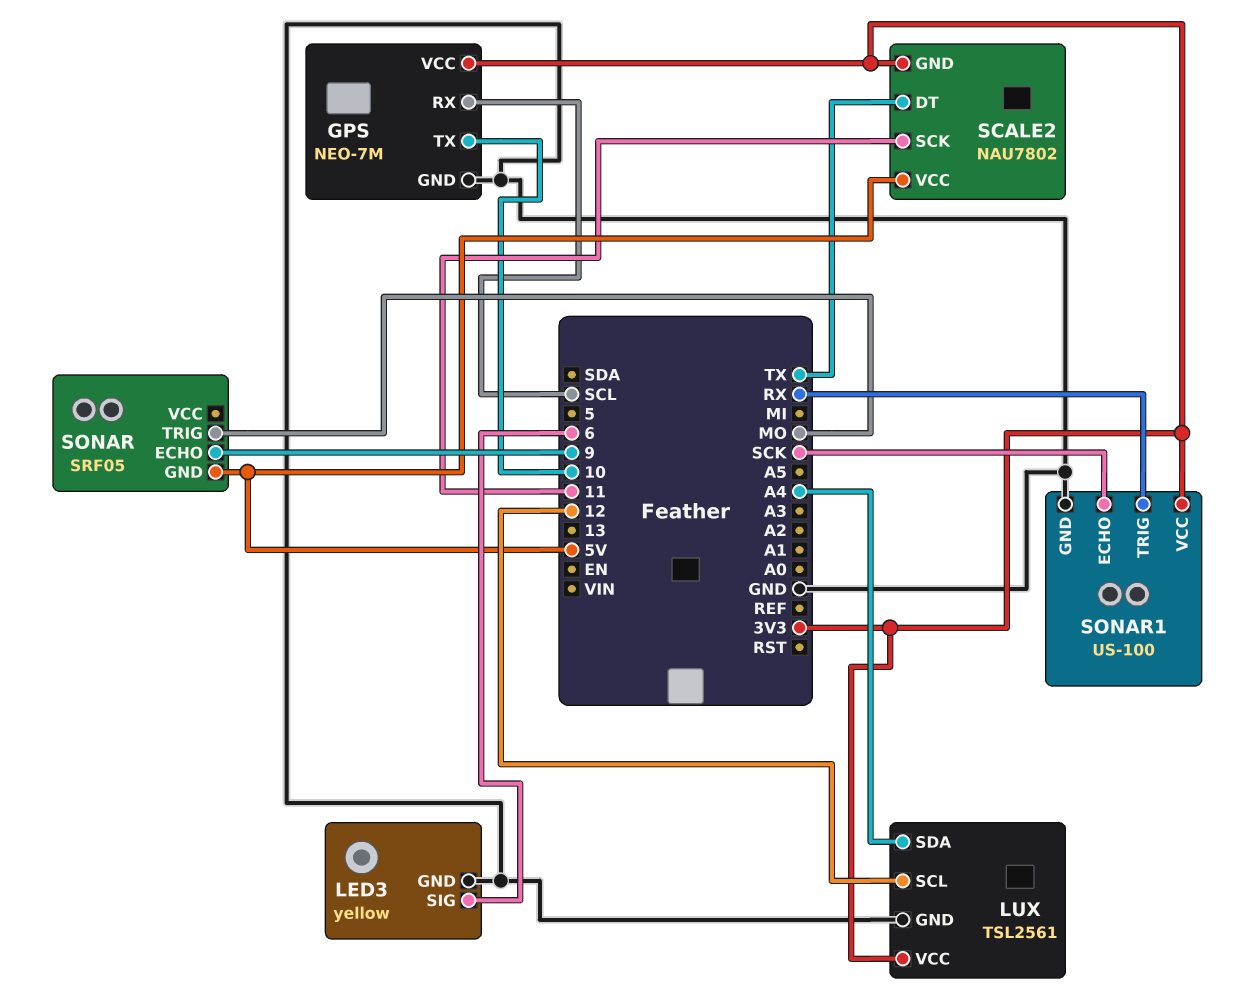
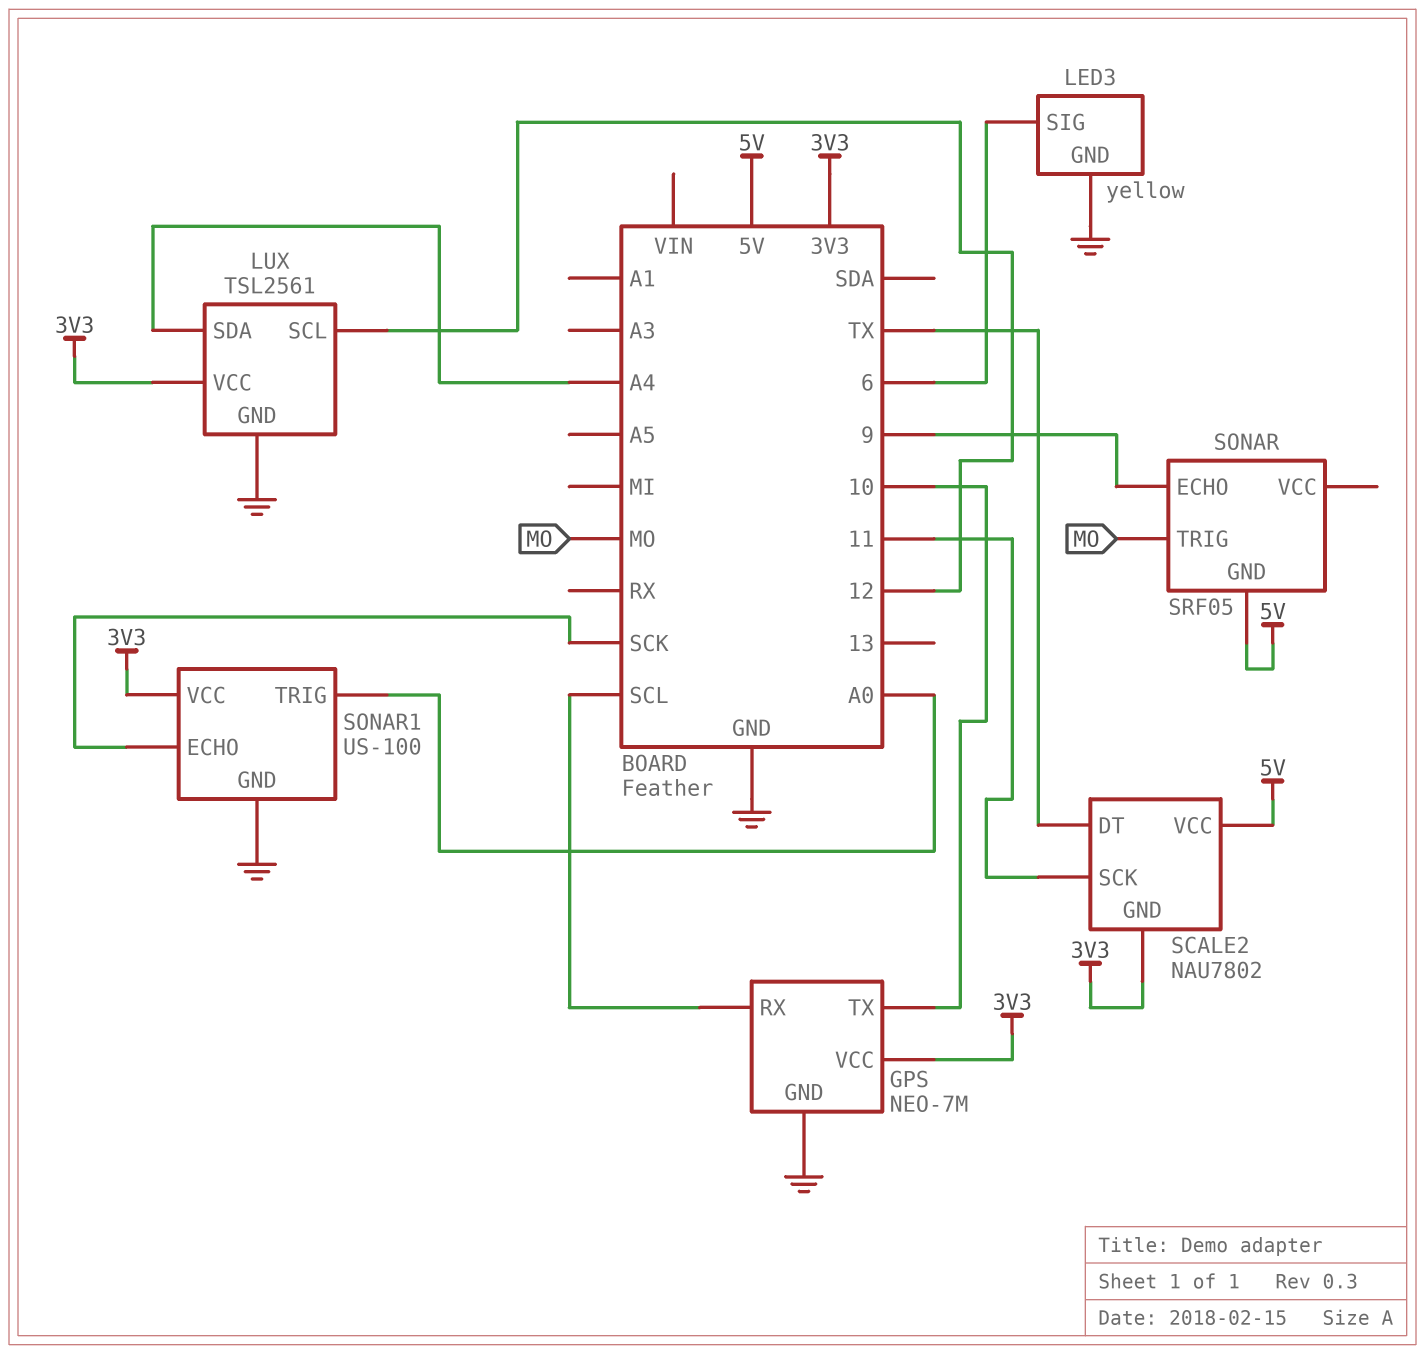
SONAR1 pin TRIG: RX -> A0

